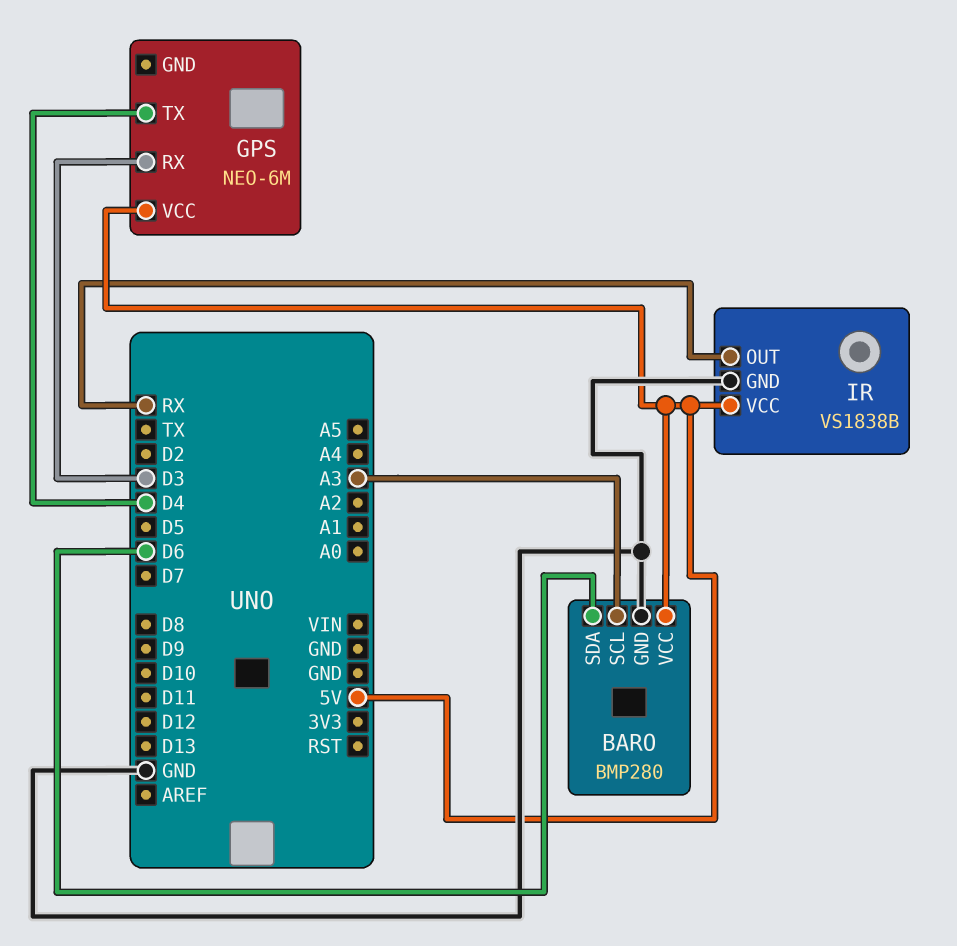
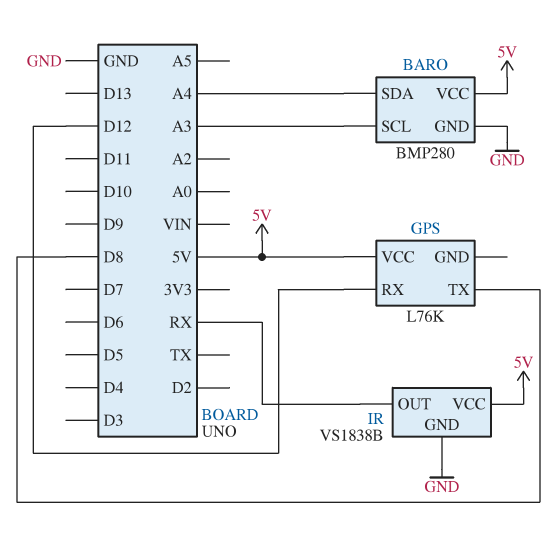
BARO pin SDA: D6 -> A4
GPS: NEO-6M -> L76K
GPS pin RX: D3 -> D12
GPS pin TX: D4 -> D8

